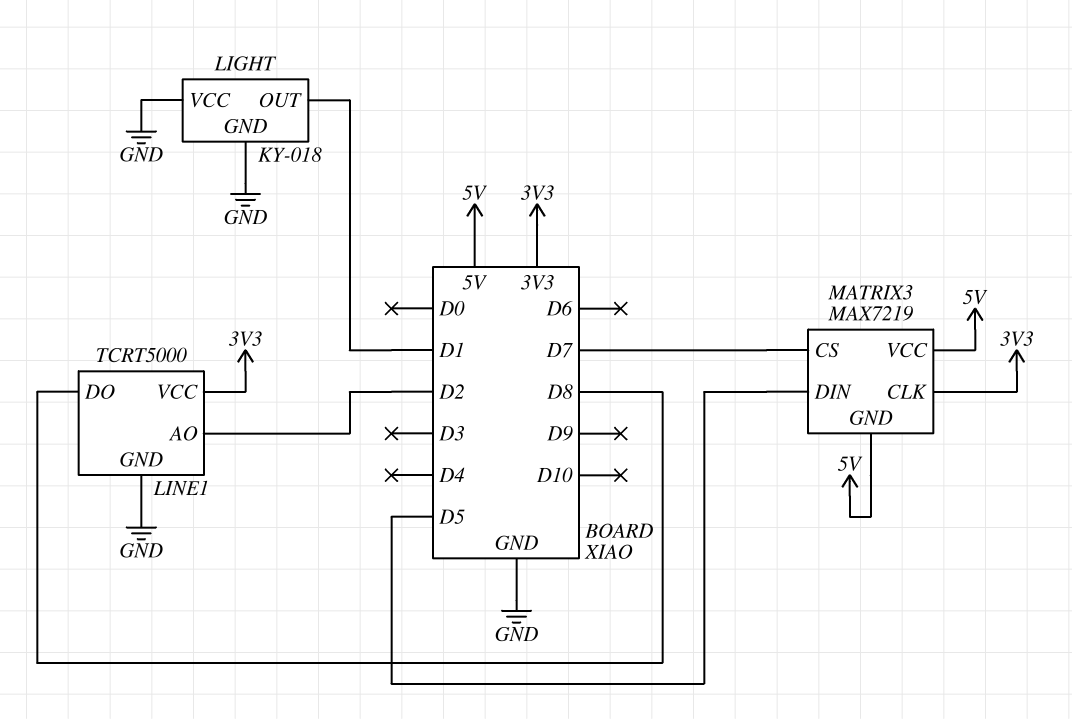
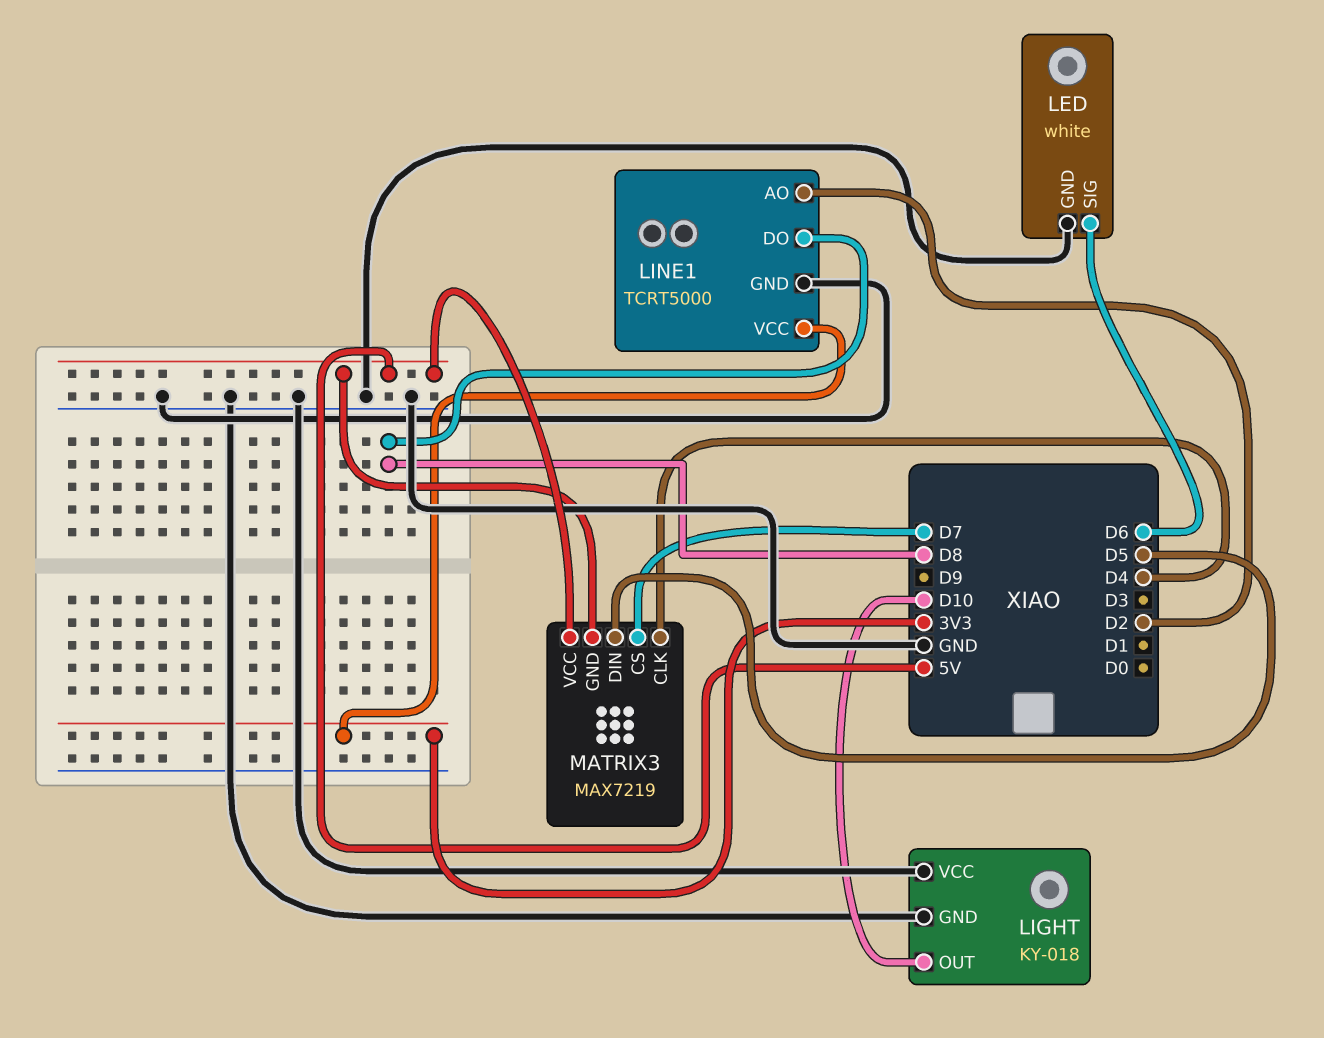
LED: none -> white
LED pin GND: none -> GND
LED pin SIG: none -> D6
LIGHT pin OUT: D1 -> D10
MATRIX3 pin CLK: 3V3 -> D4

